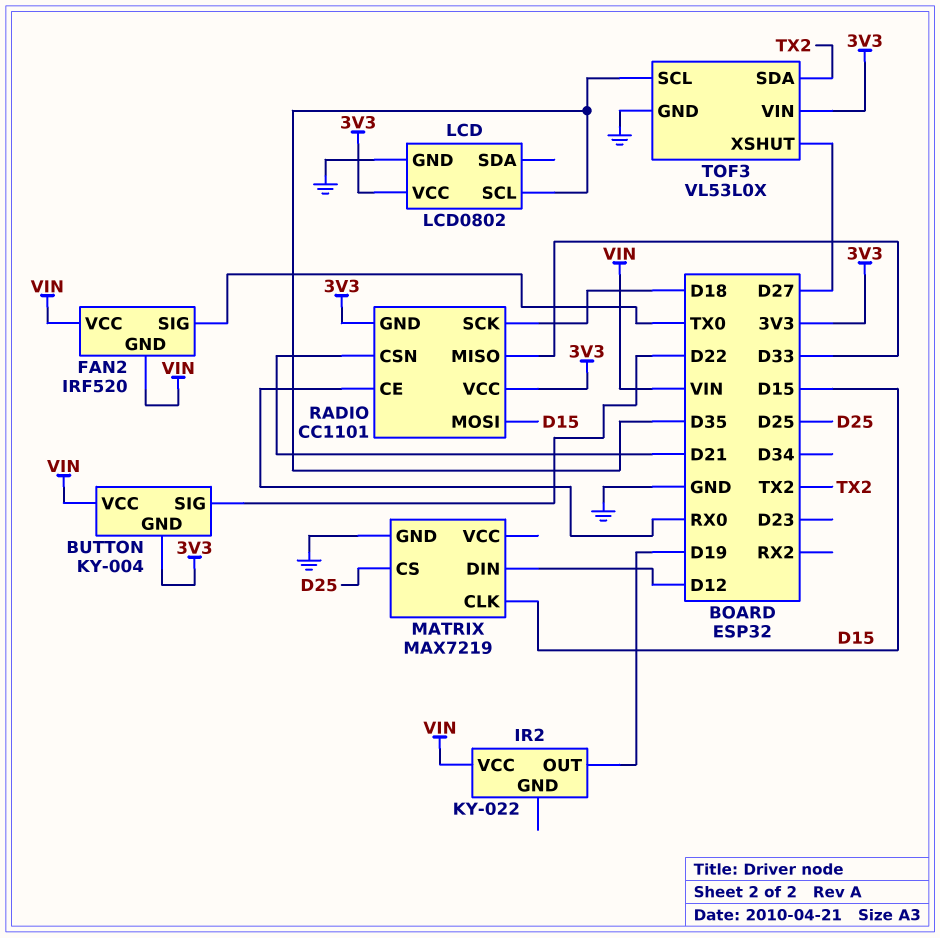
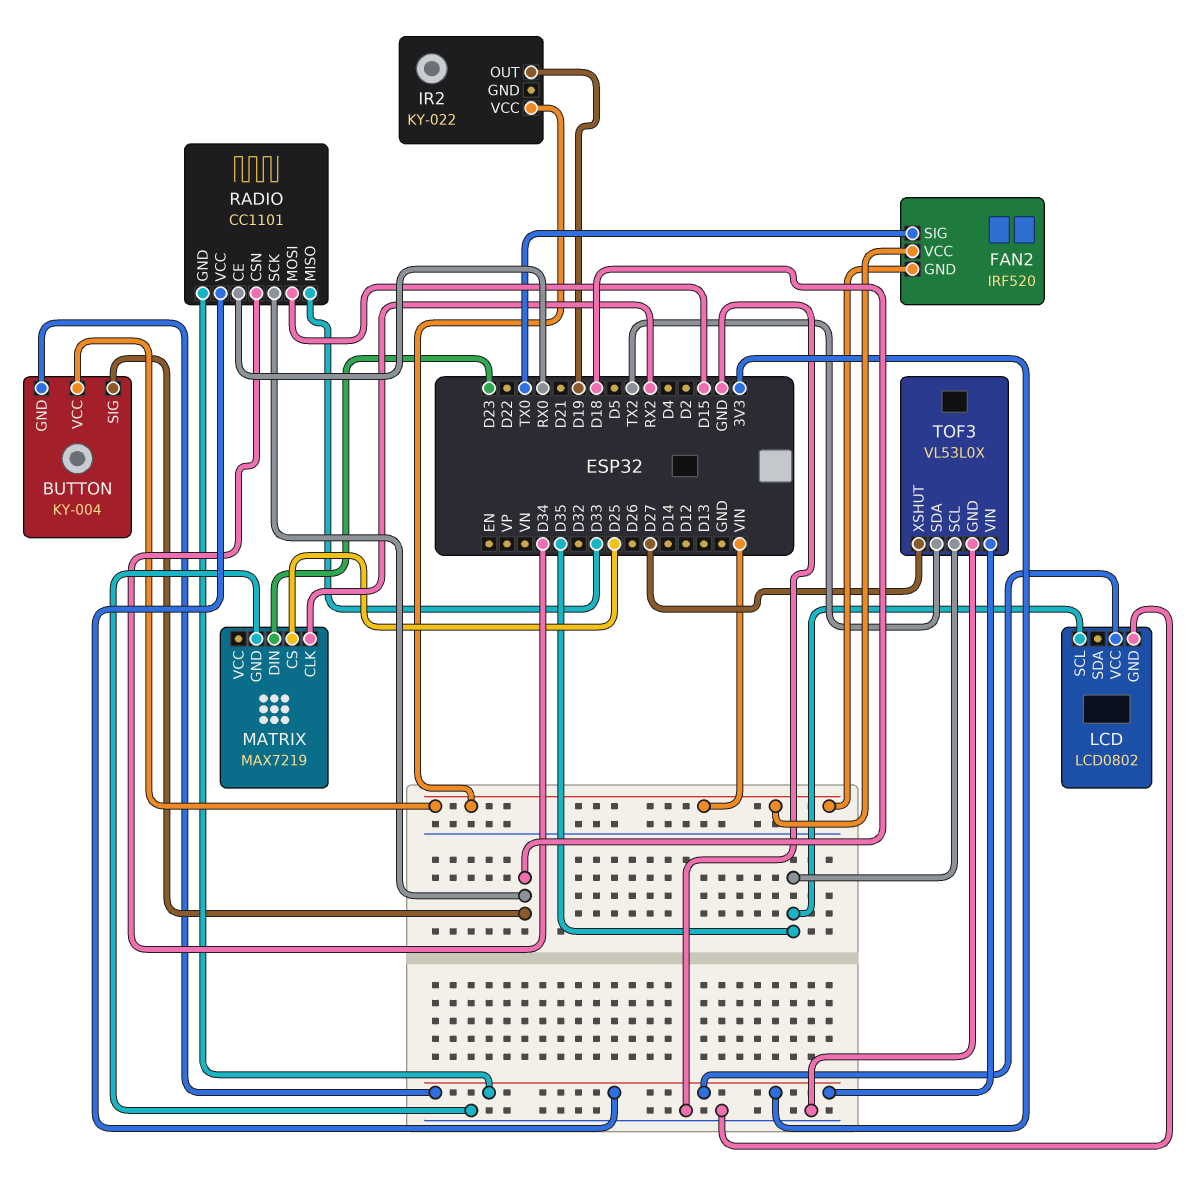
BUTTON pin SIG: D22 -> D18
MATRIX pin CLK: D15 -> RX2
MATRIX pin DIN: D12 -> D23
RADIO pin CSN: D21 -> D34

